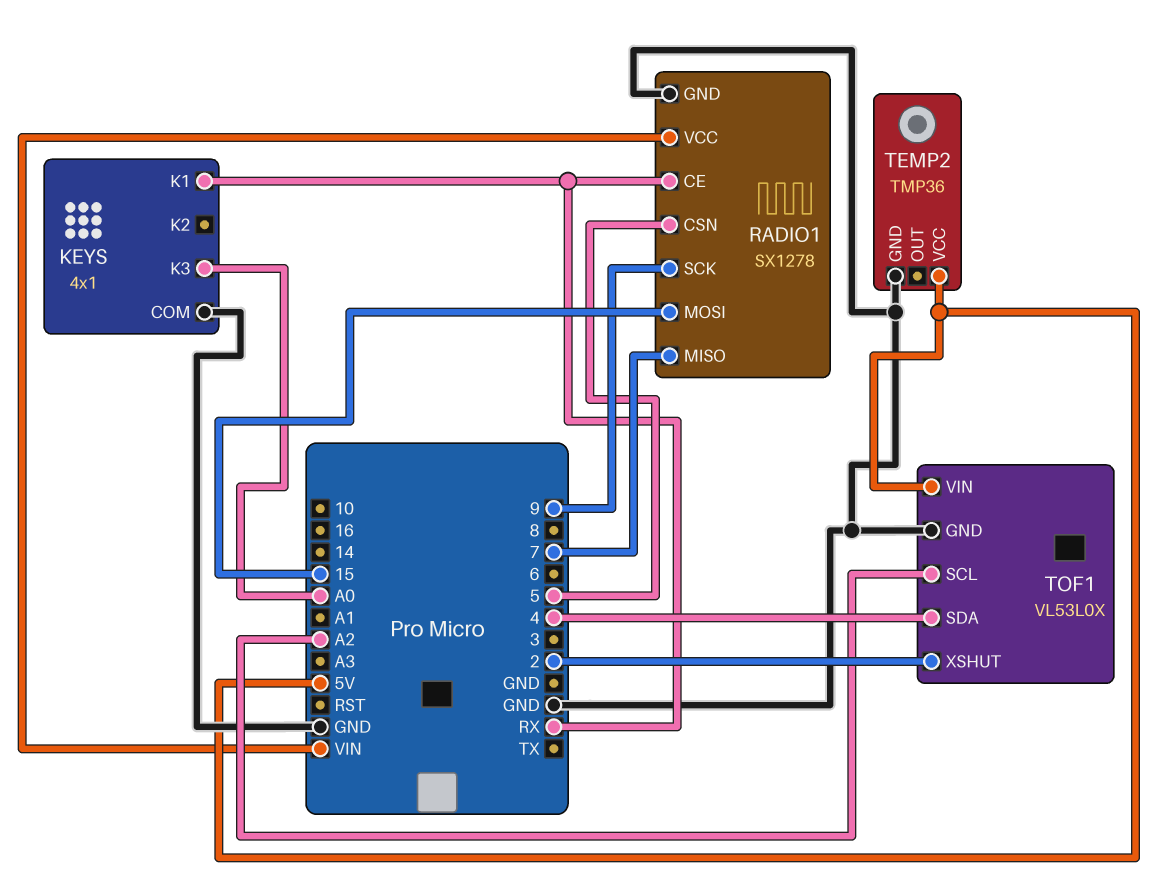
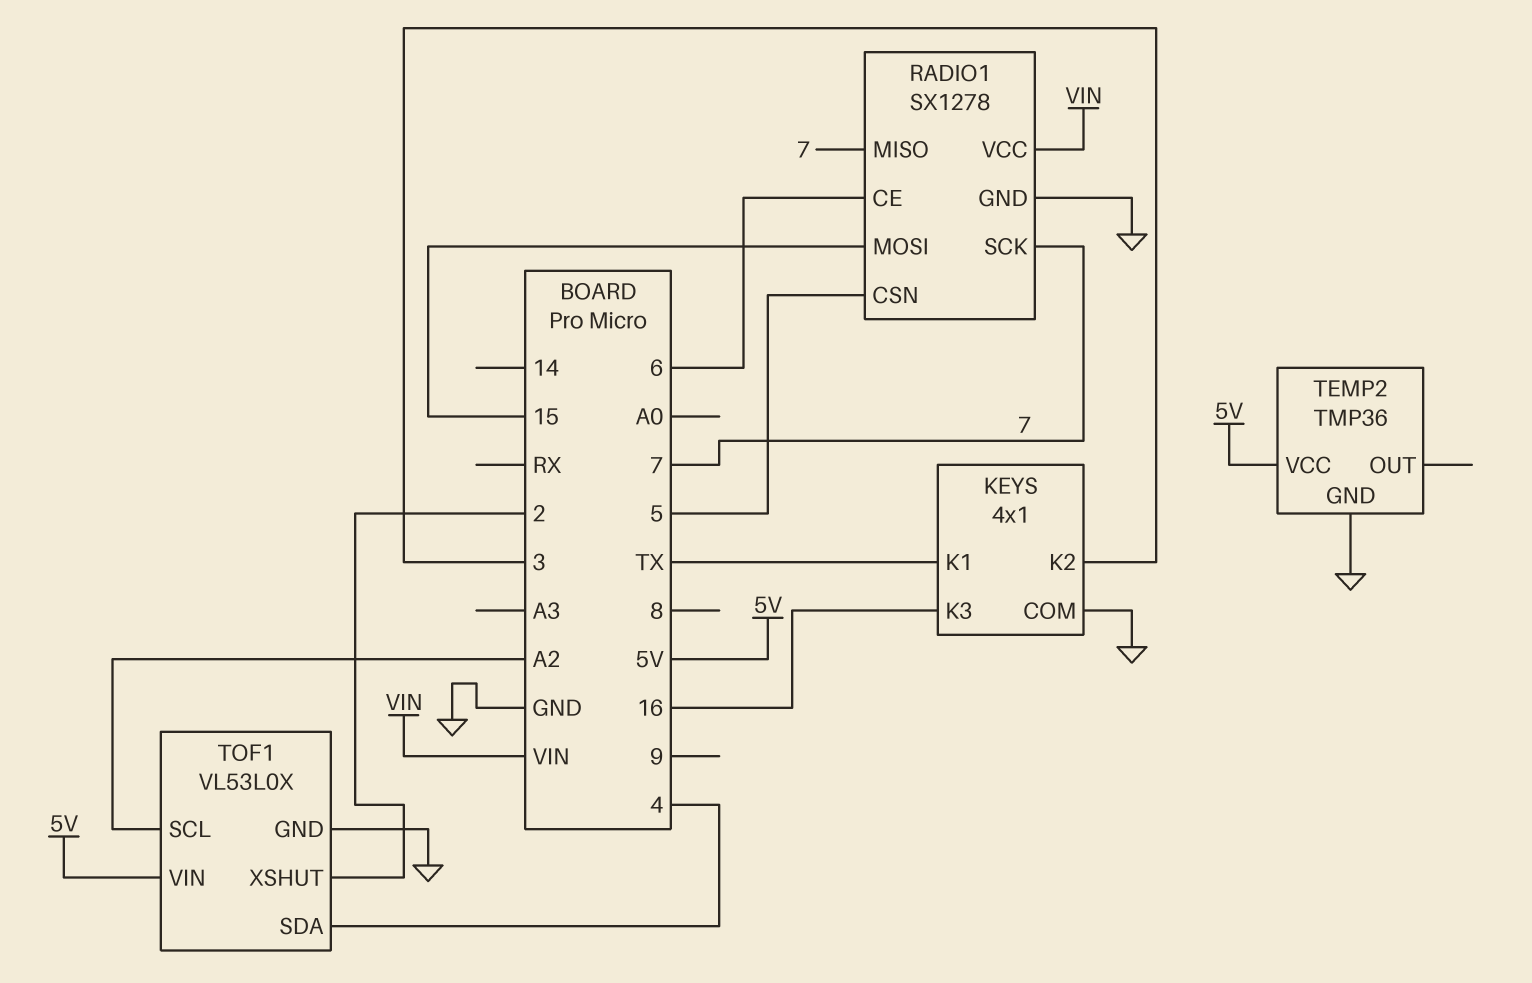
KEYS pin K1: RX -> TX
KEYS pin K2: none -> 3
KEYS pin K3: A0 -> 16
RADIO1 pin CE: RX -> 6
RADIO1 pin SCK: 9 -> 7

